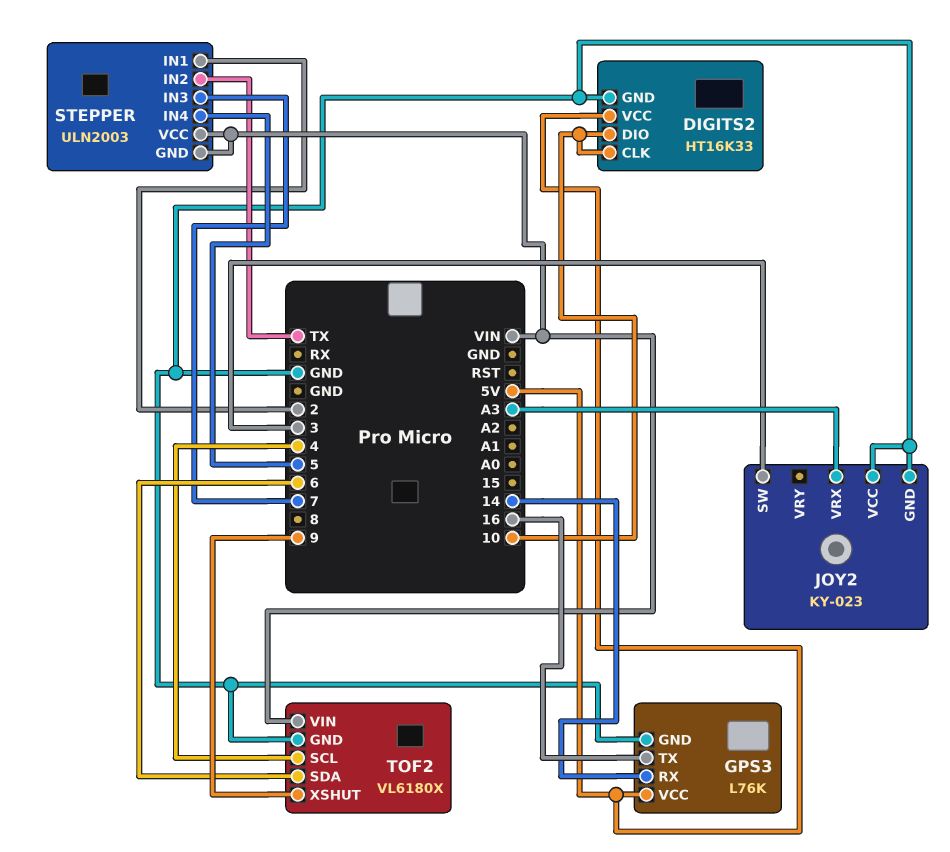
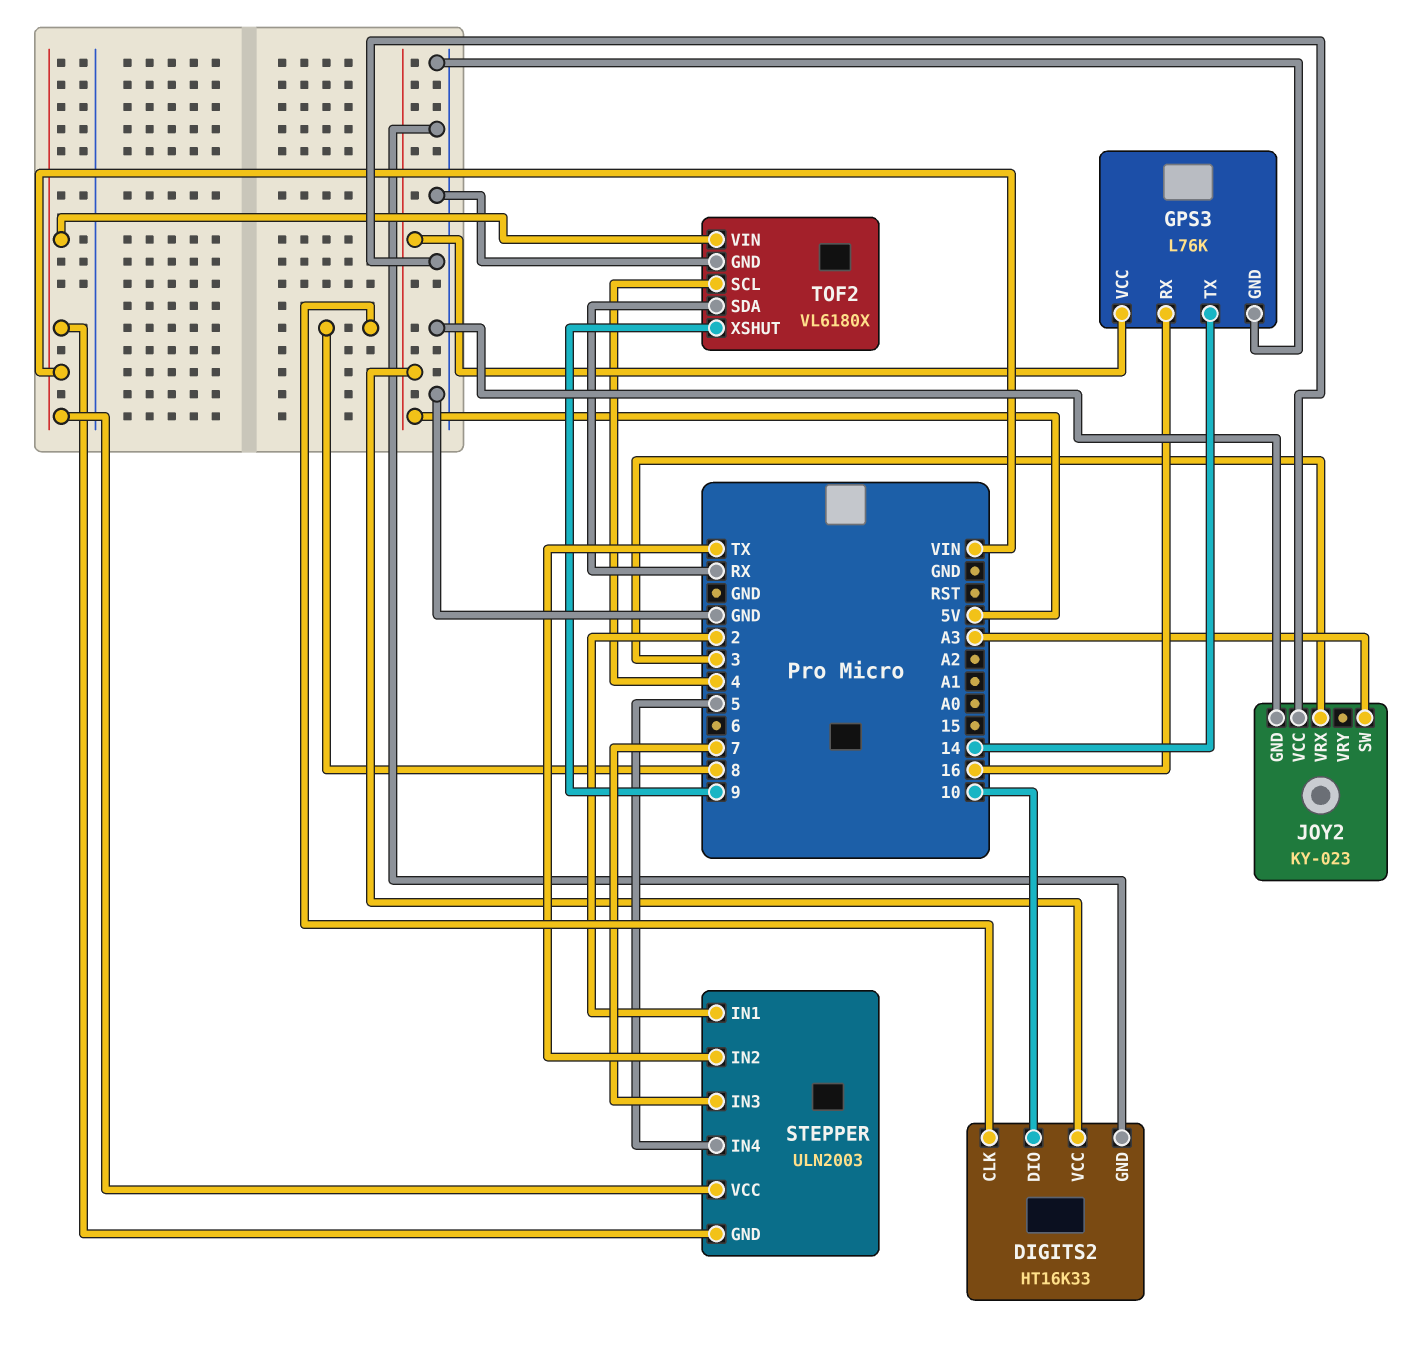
DIGITS2 pin CLK: 10 -> 8
GPS3 pin RX: 14 -> 16
GPS3 pin TX: 16 -> 14
JOY2 pin SW: 3 -> A3
JOY2 pin VRX: A3 -> 3
TOF2 pin SDA: 6 -> RX

